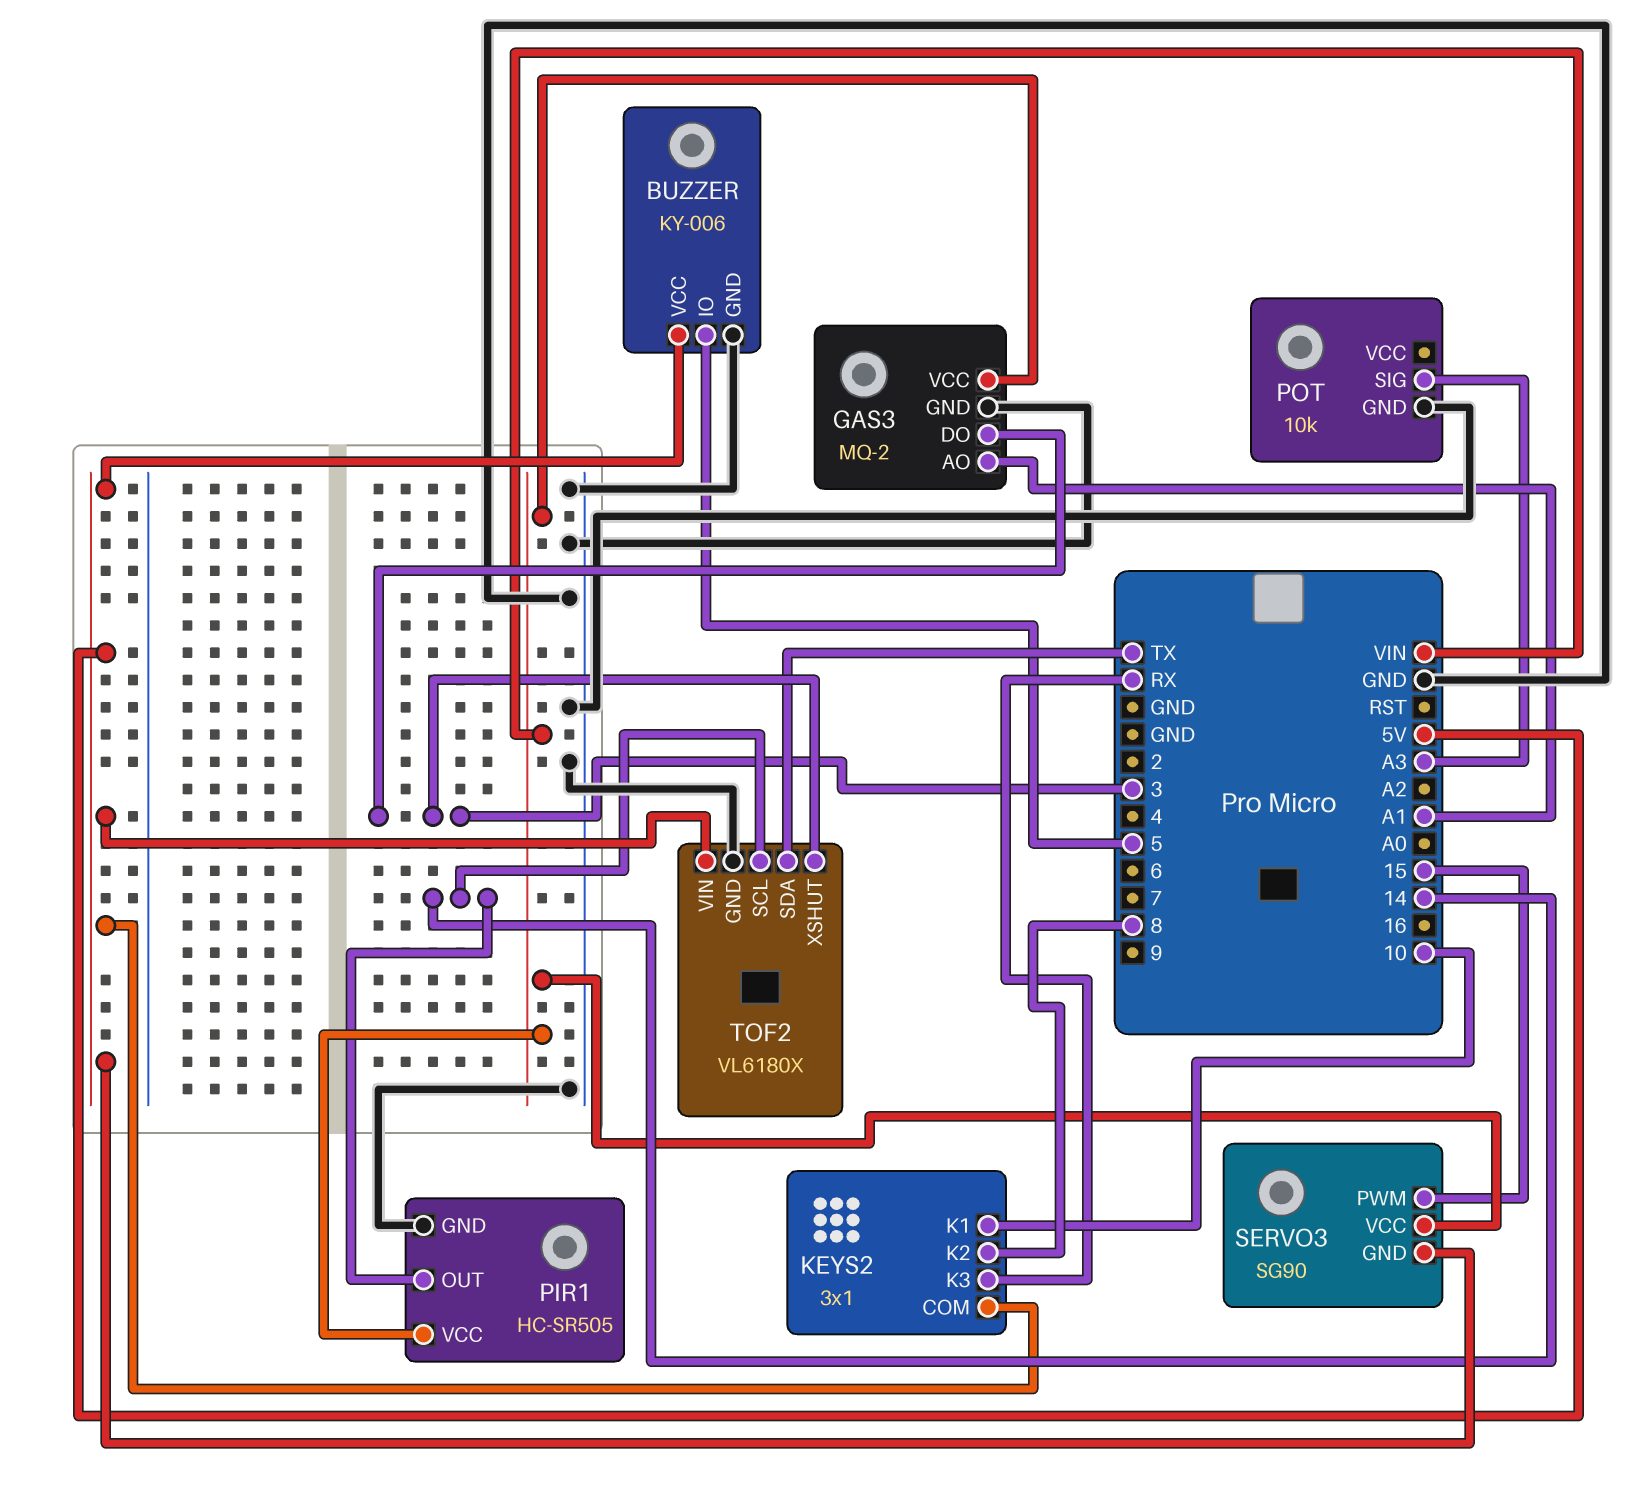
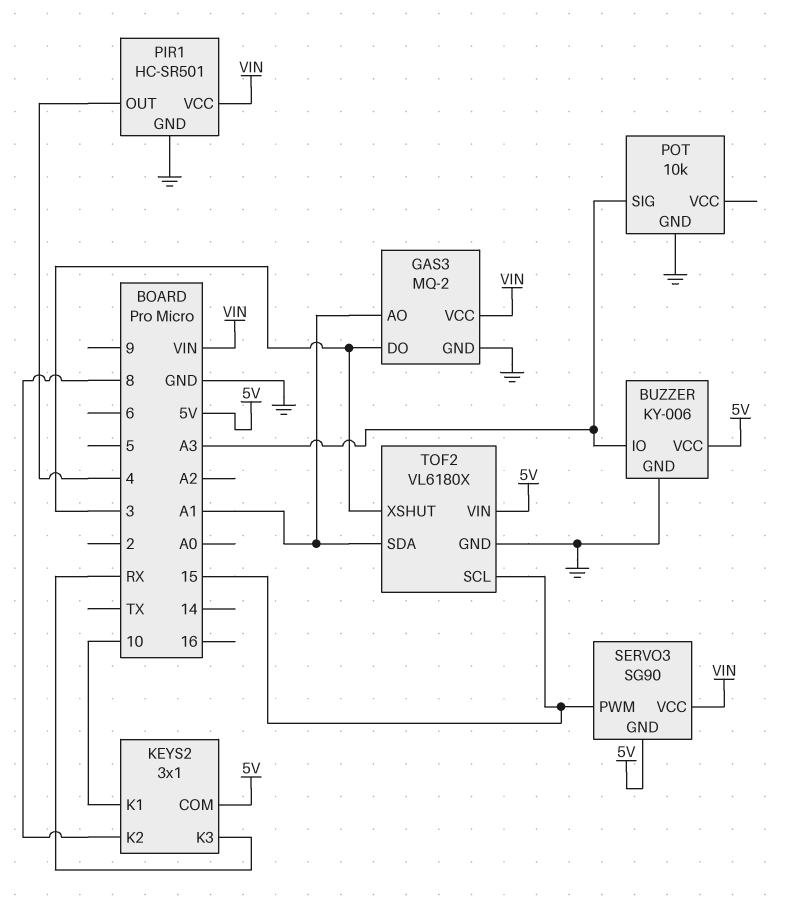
BUZZER pin IO: 5 -> A3
PIR1: HC-SR505 -> HC-SR501
PIR1 pin OUT: 14 -> 4
TOF2 pin SCL: 14 -> 15
TOF2 pin SDA: TX -> A1

